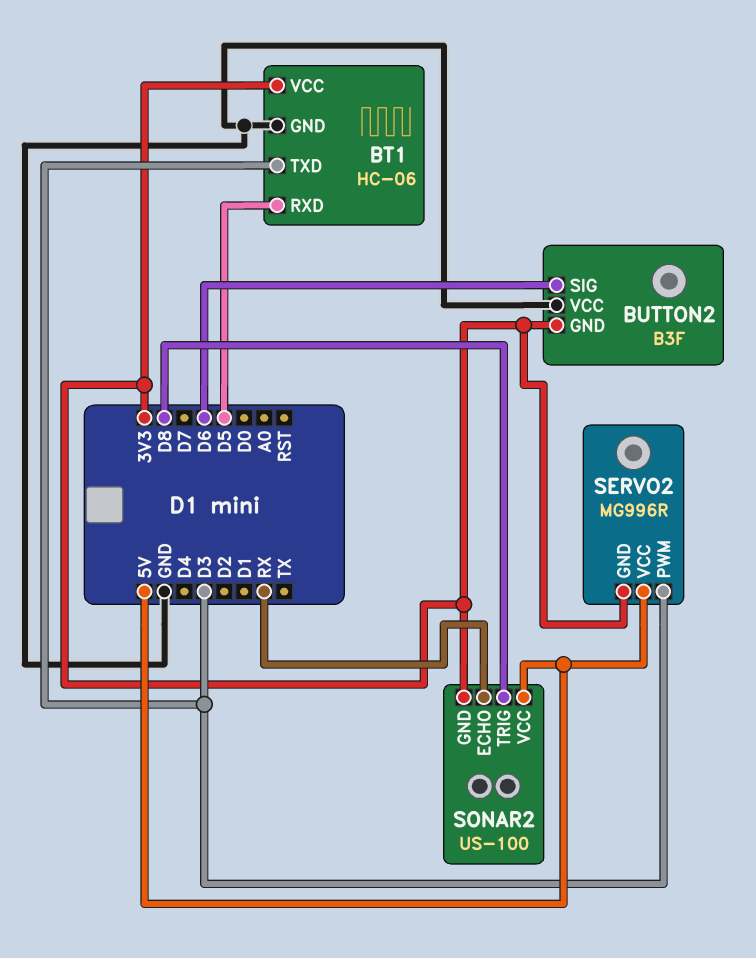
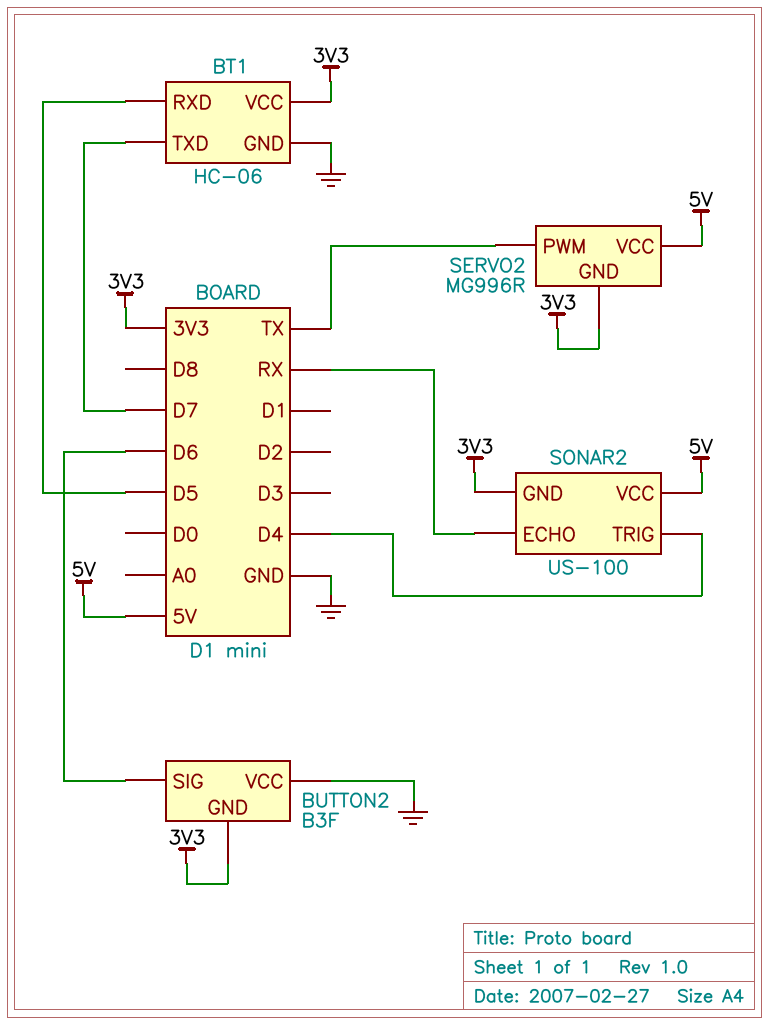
BT1 pin TXD: D3 -> D7
SERVO2 pin PWM: D3 -> TX
SONAR2 pin TRIG: D8 -> D4

